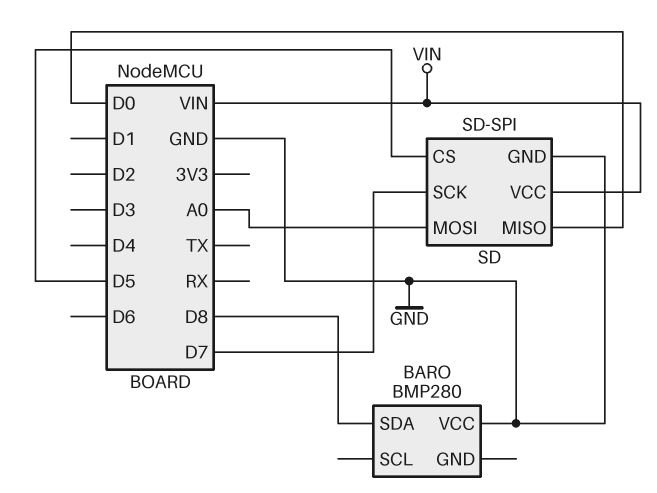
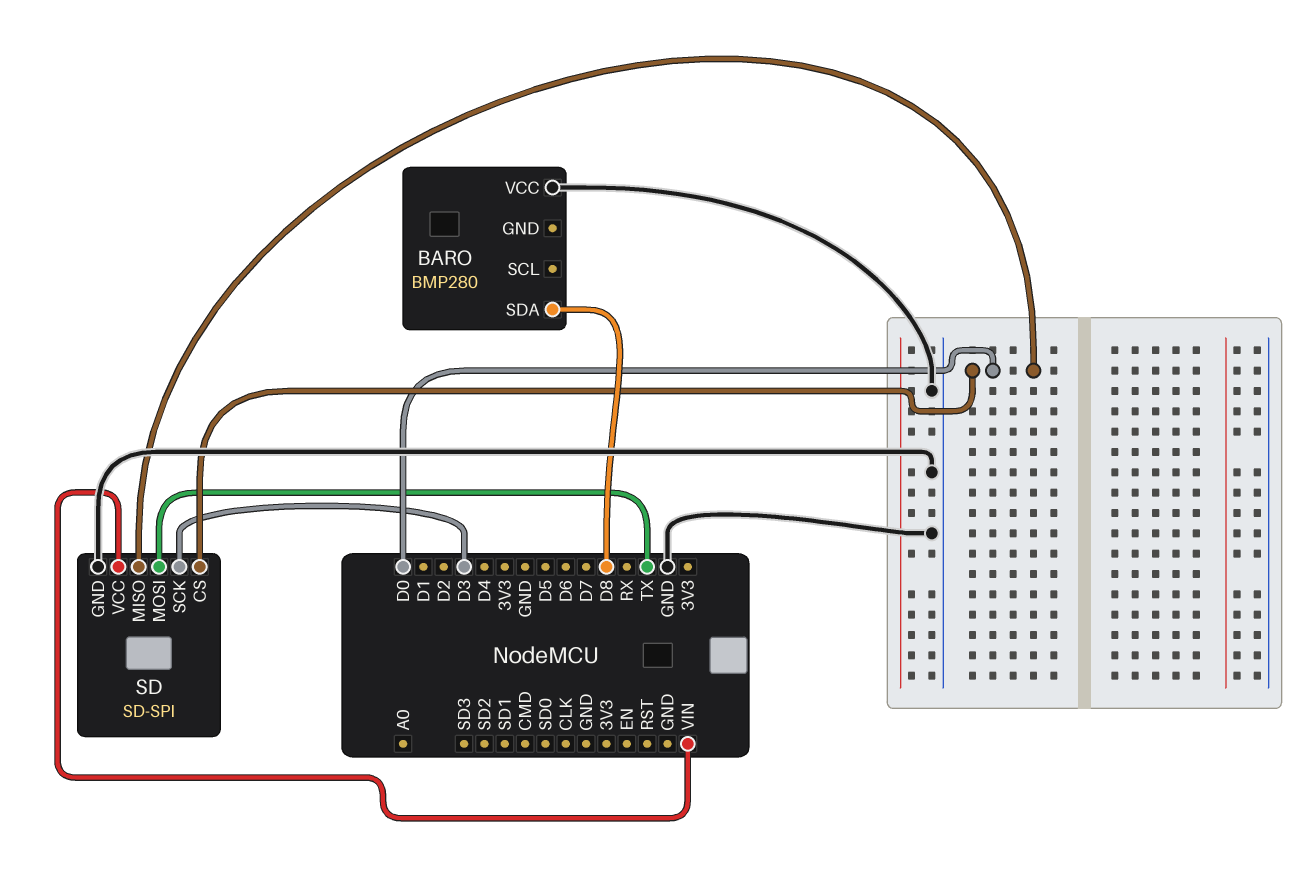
SD pin CS: D5 -> D0
SD pin MOSI: A0 -> TX
SD pin SCK: D7 -> D3

